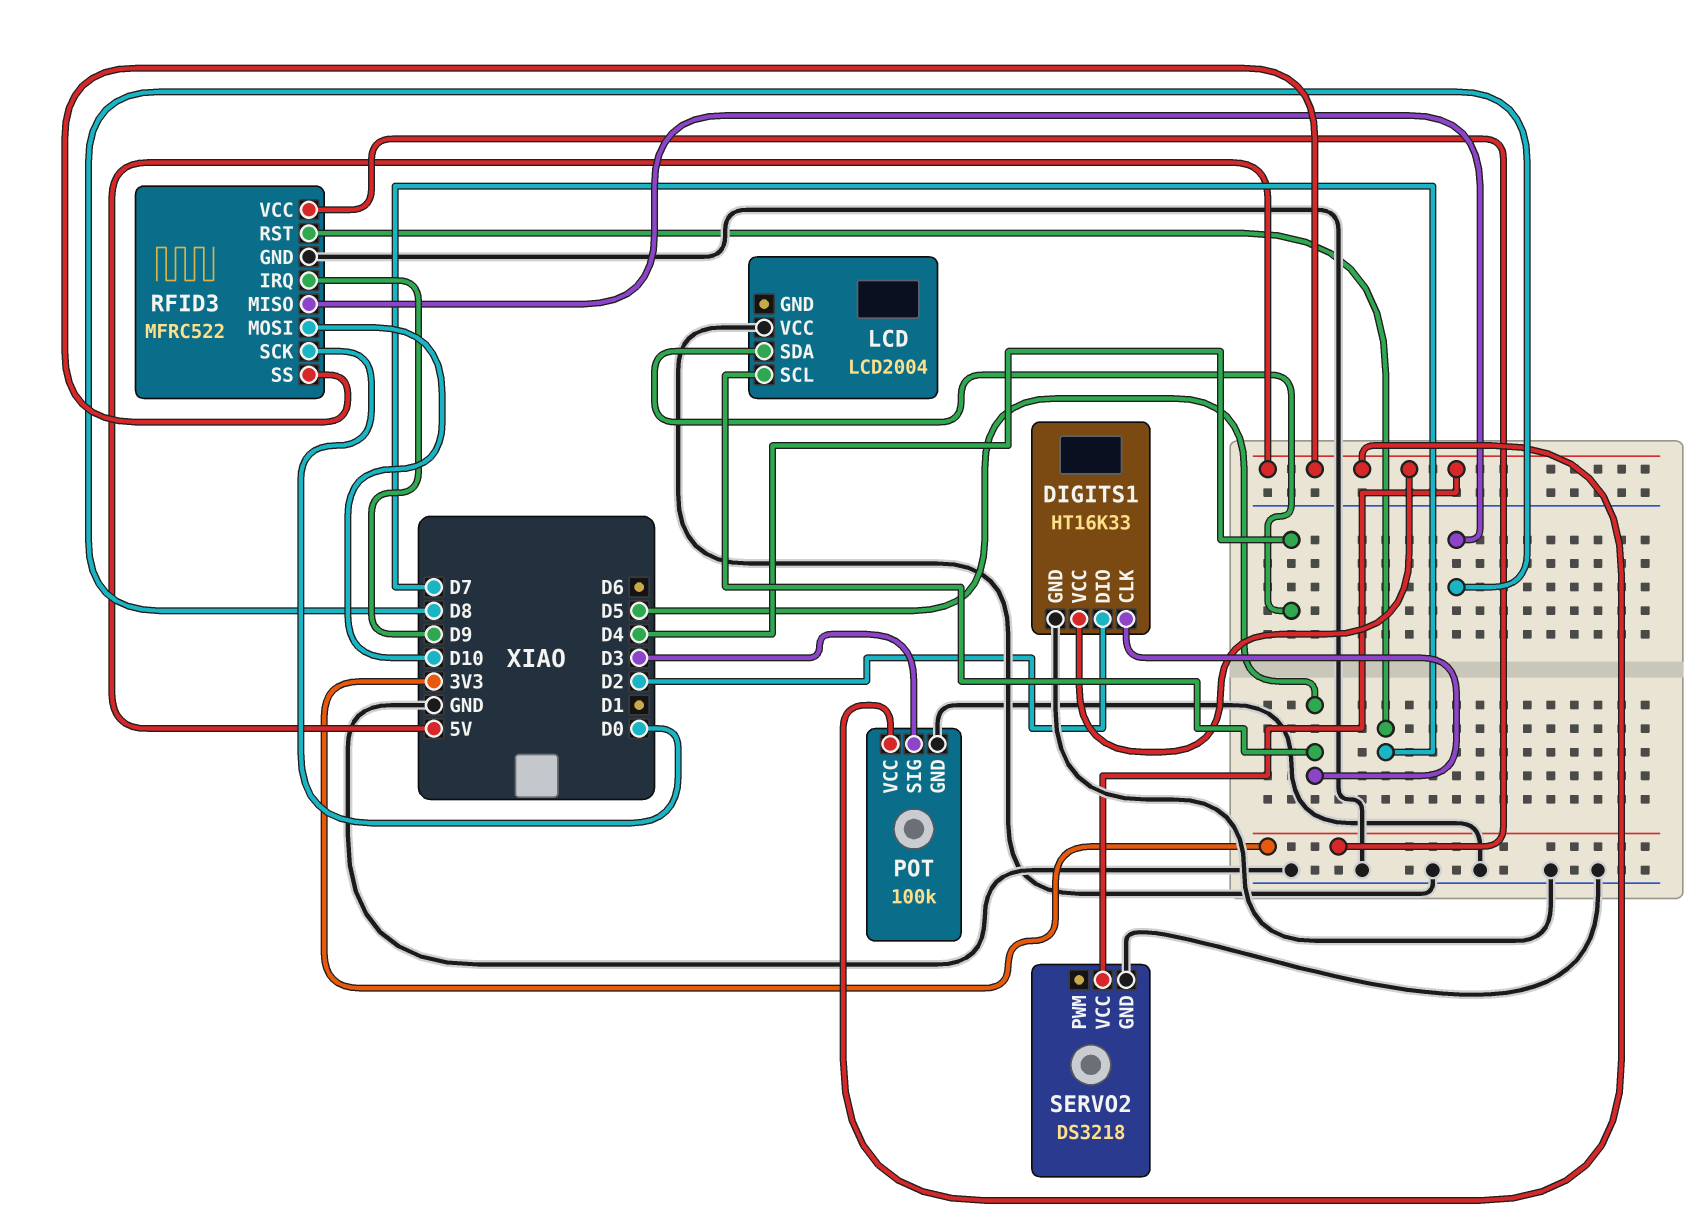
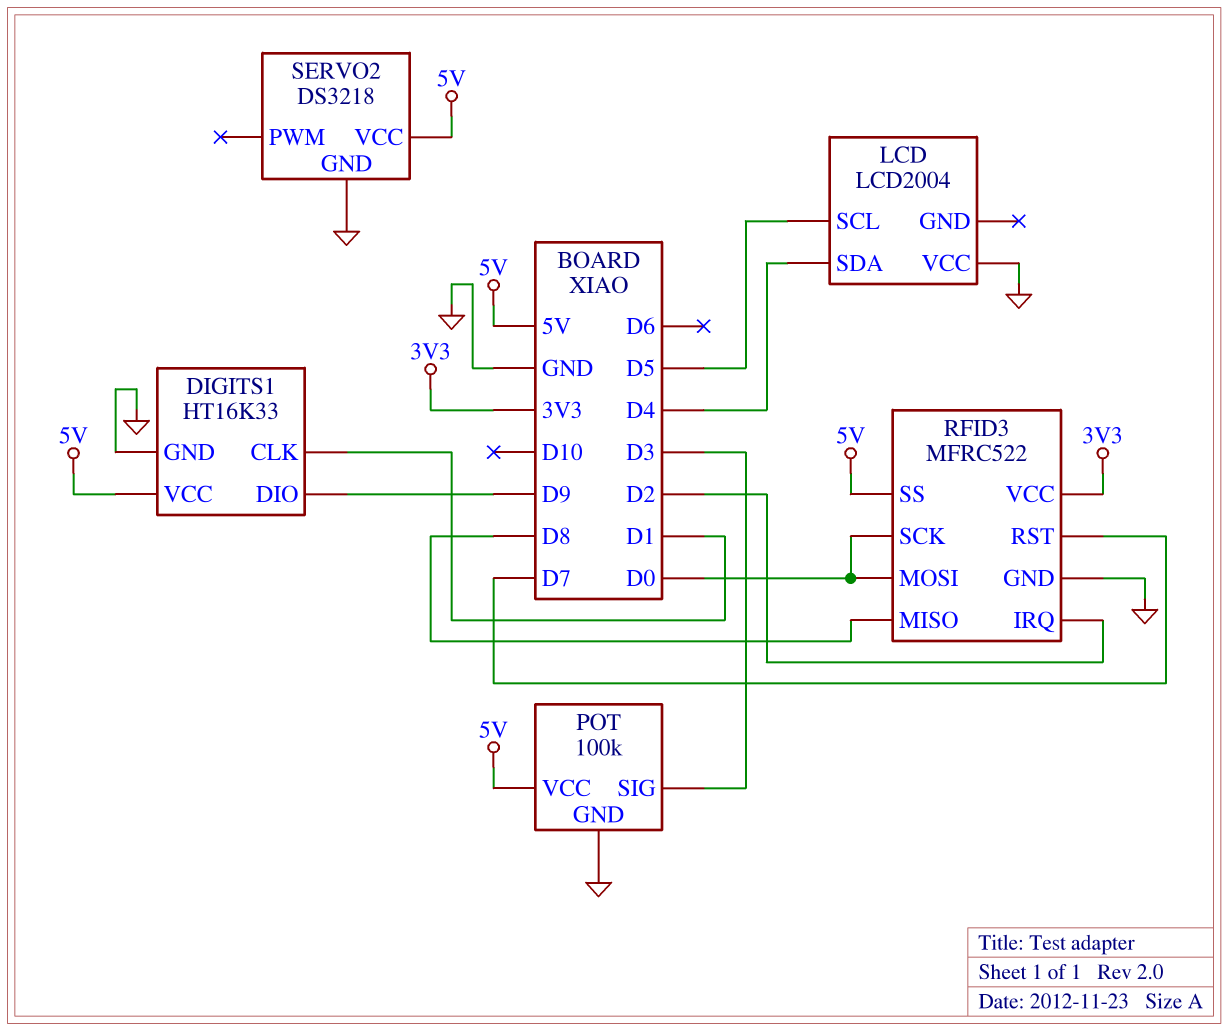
DIGITS1 pin CLK: D5 -> D1
DIGITS1 pin DIO: D2 -> D9
RFID3 pin IRQ: D9 -> D2
RFID3 pin MOSI: D10 -> D0

